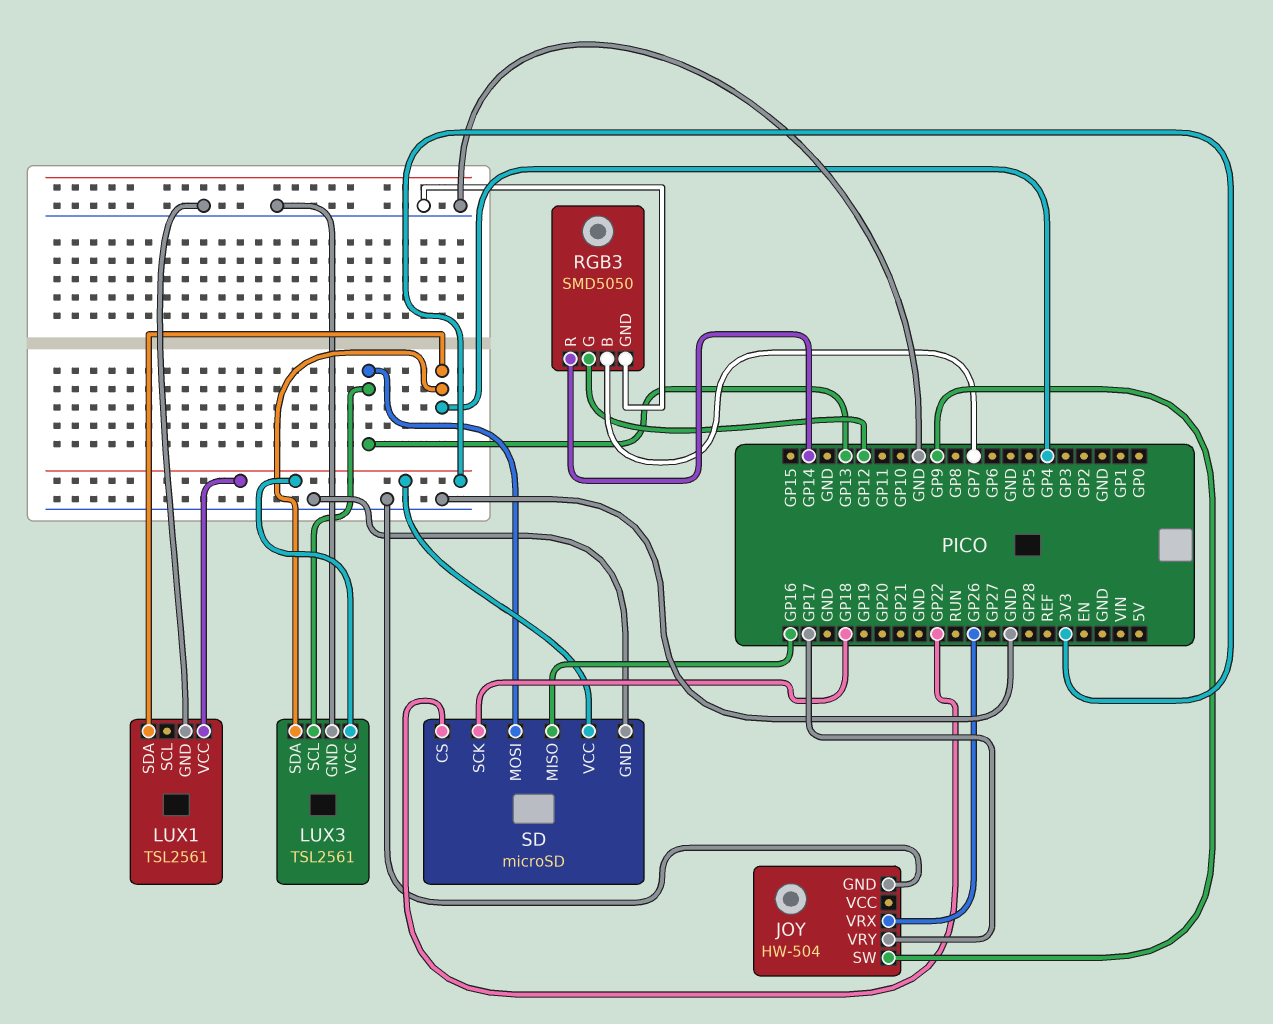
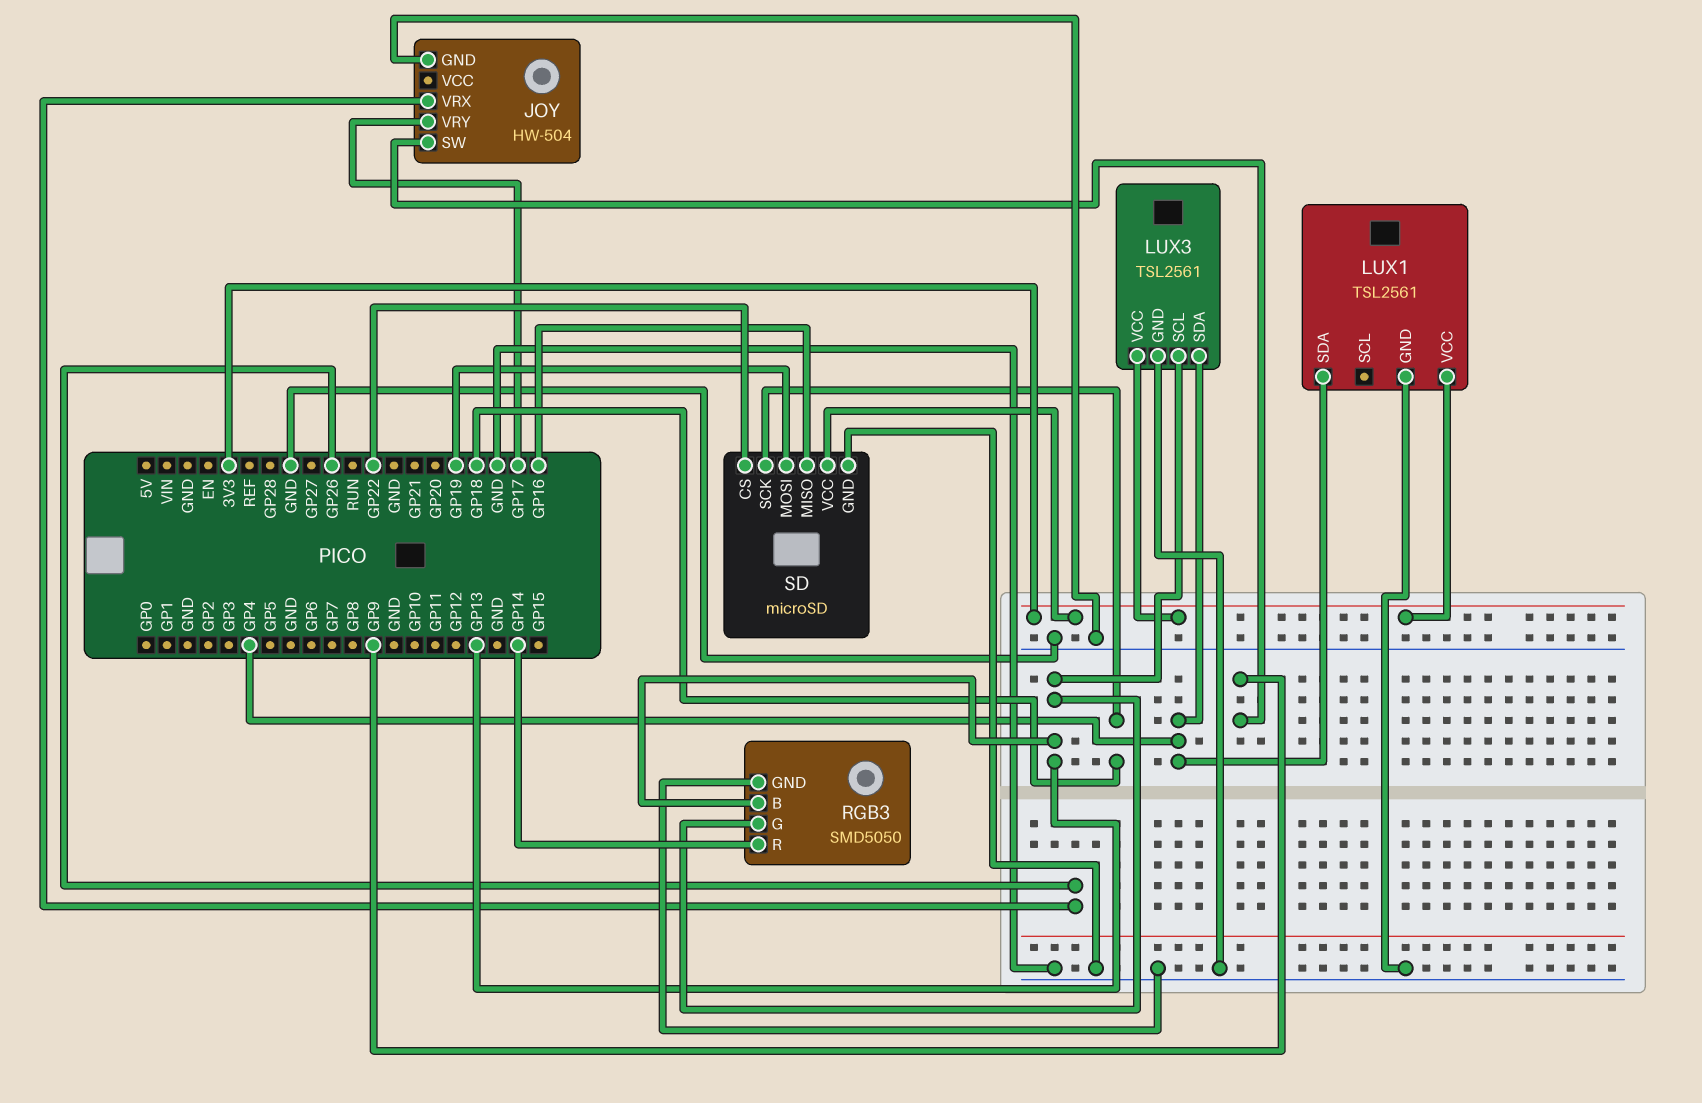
RGB3 pin B: GP7 -> GP13
RGB3 pin G: GP12 -> GP13
SD pin MOSI: GP13 -> GP19

